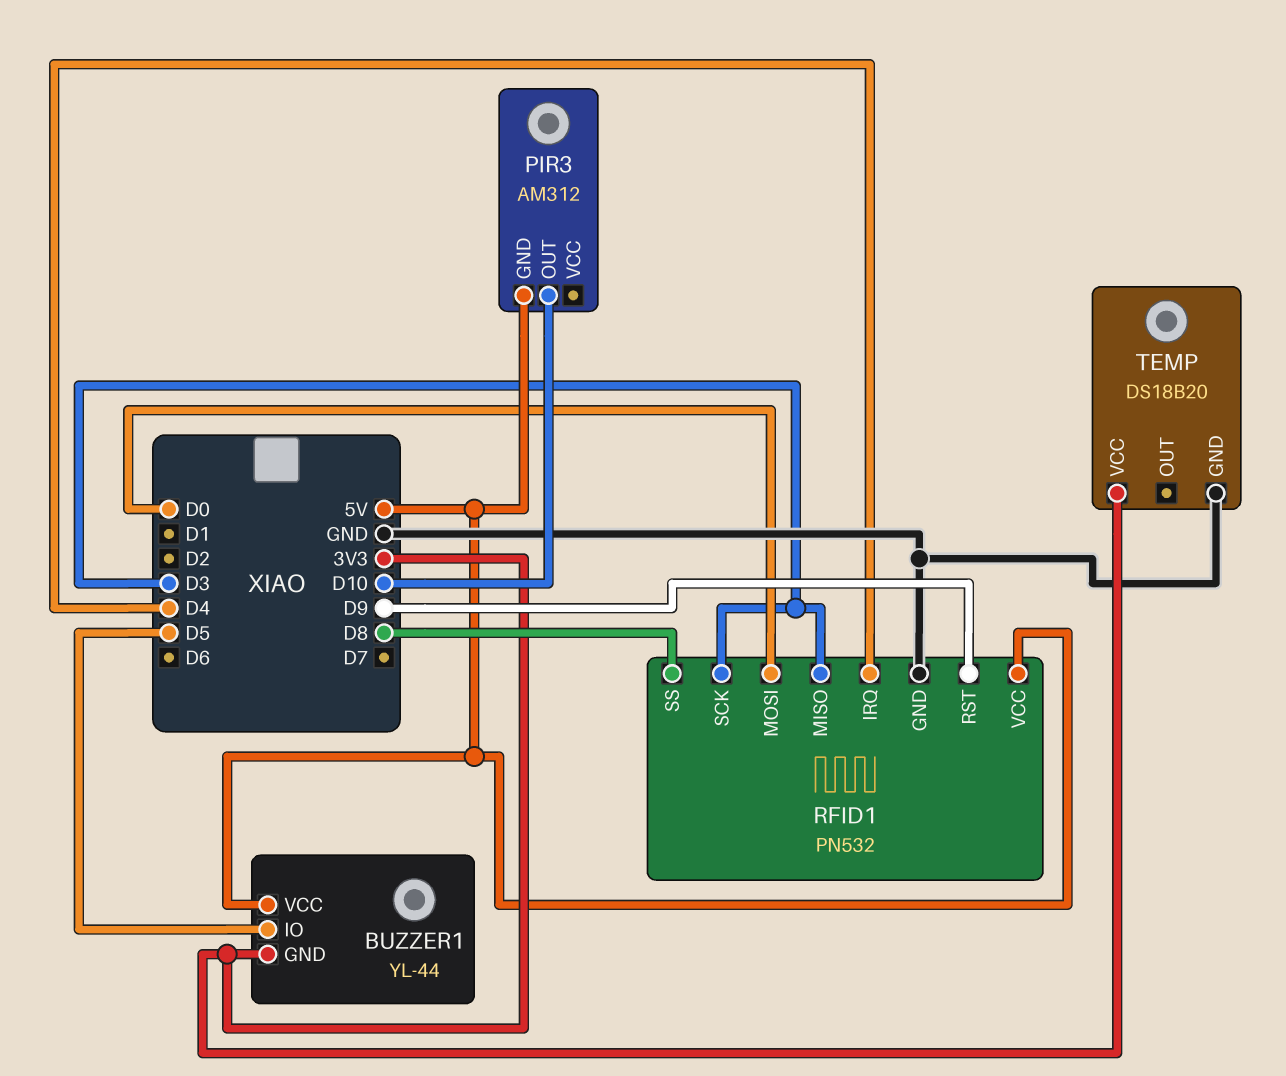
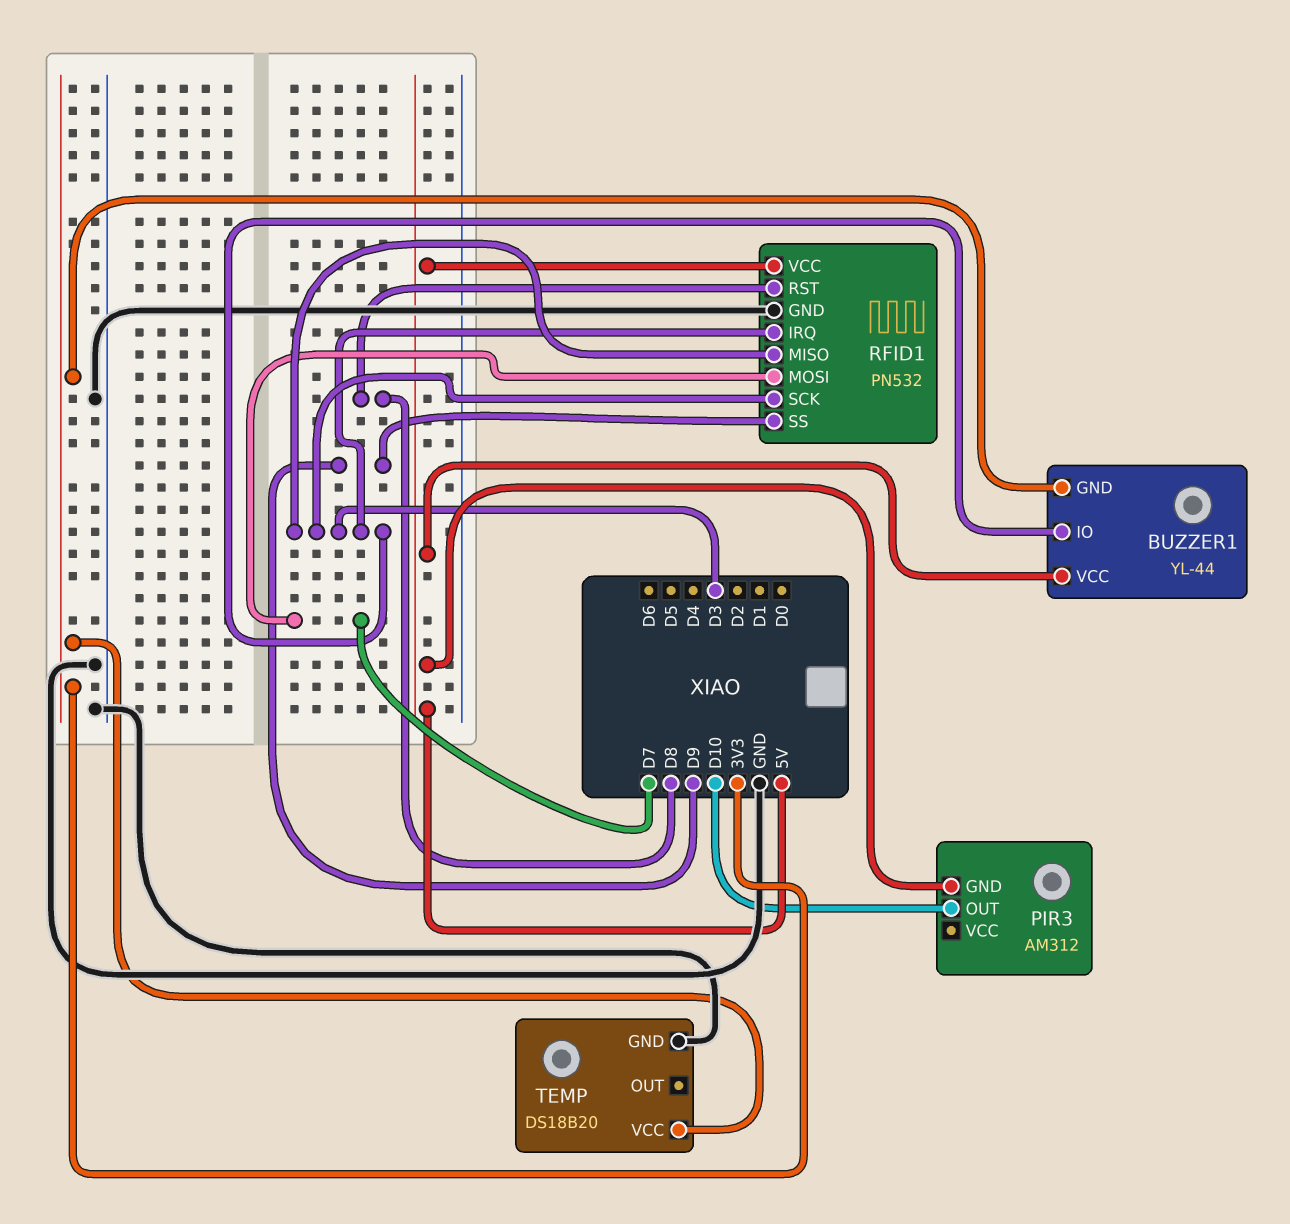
BUZZER1 pin IO: D5 -> D3
RFID1 pin IRQ: D4 -> D3
RFID1 pin MOSI: D0 -> D7
RFID1 pin RST: D9 -> D8
RFID1 pin SS: D8 -> D9

